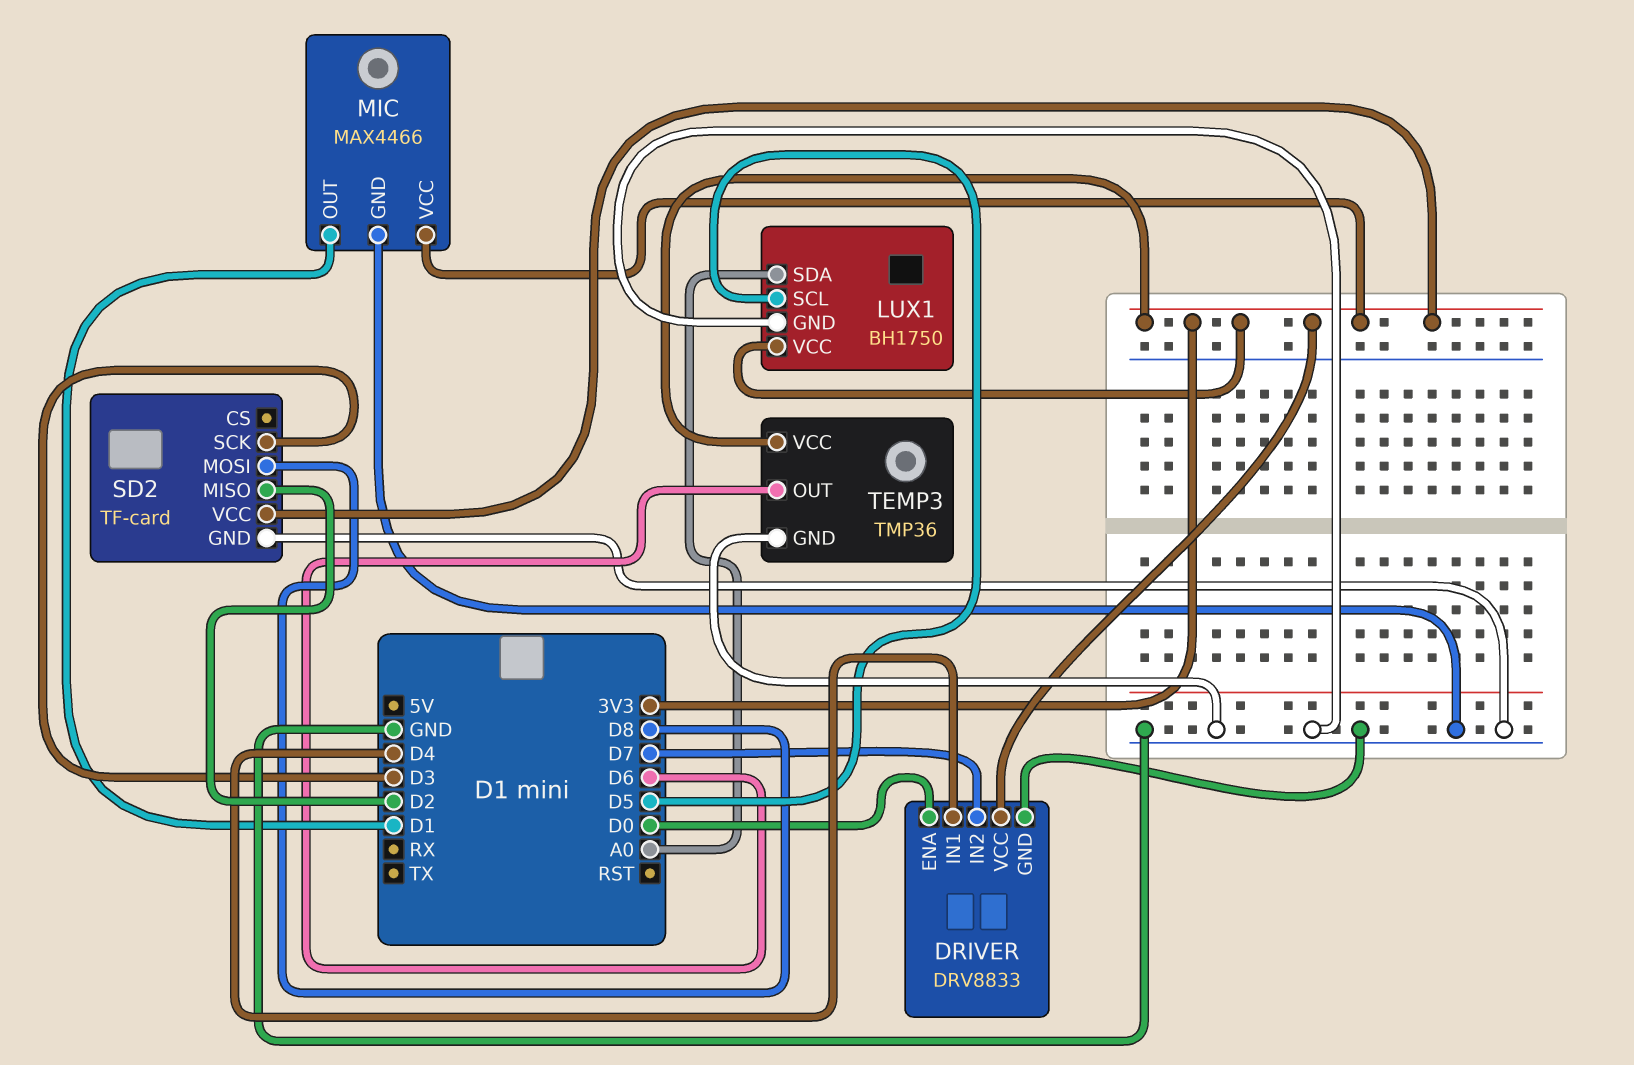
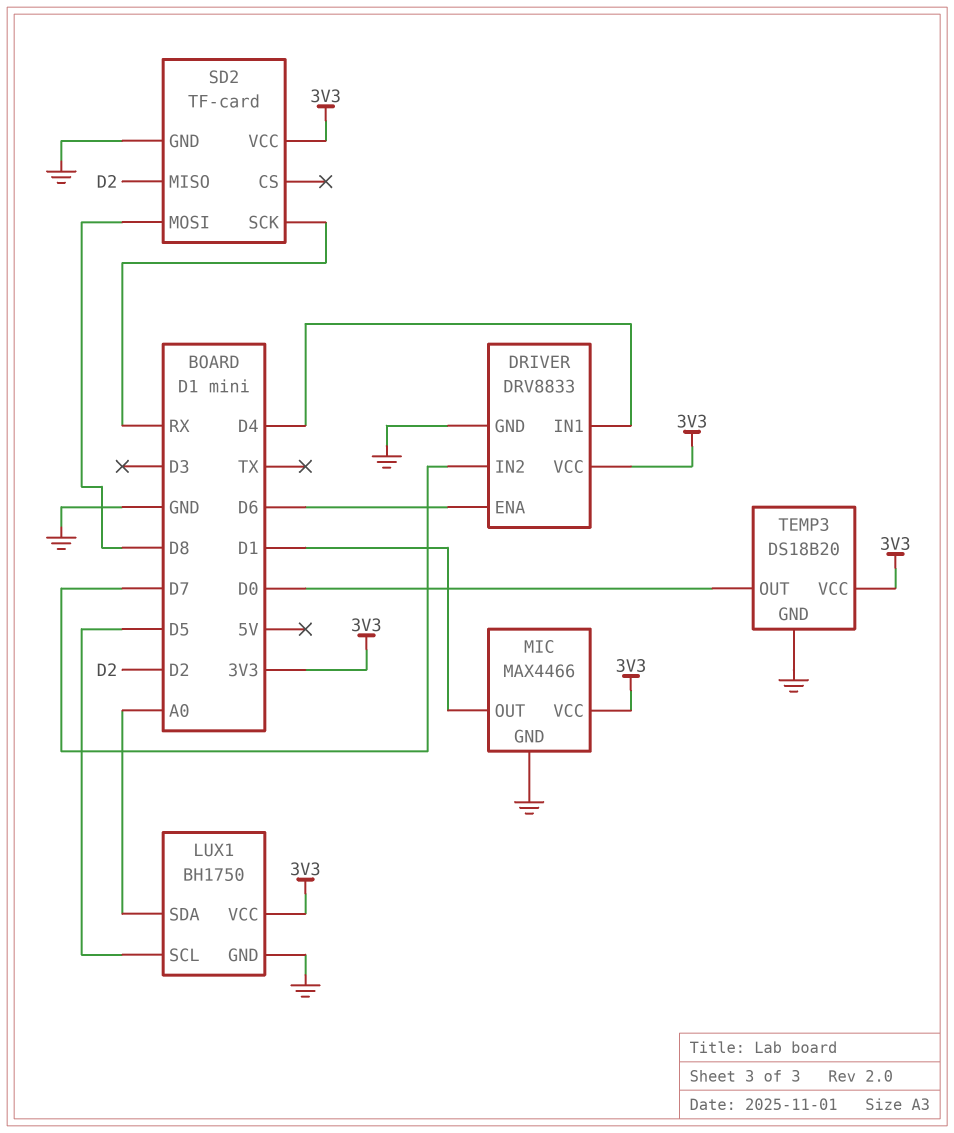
DRIVER pin ENA: D0 -> D6
SD2 pin SCK: D3 -> RX
TEMP3: TMP36 -> DS18B20
TEMP3 pin OUT: D6 -> D0

